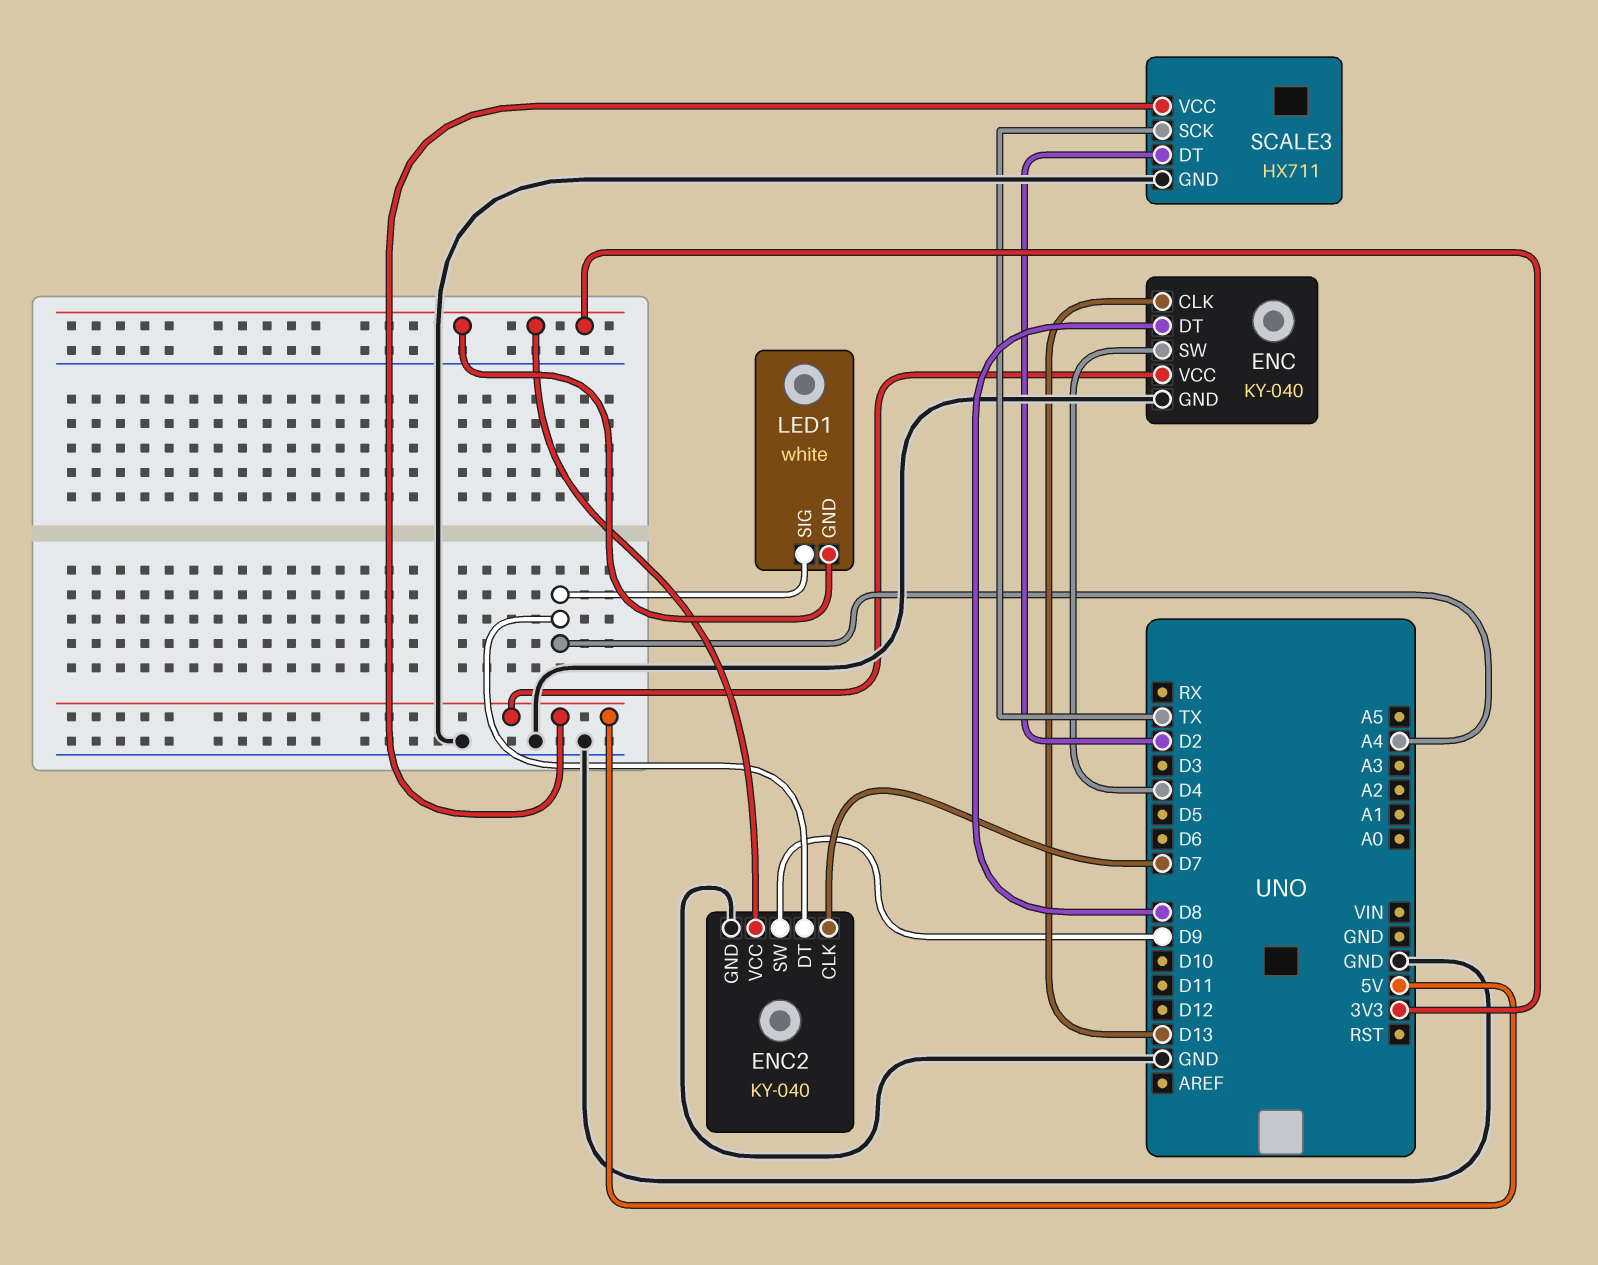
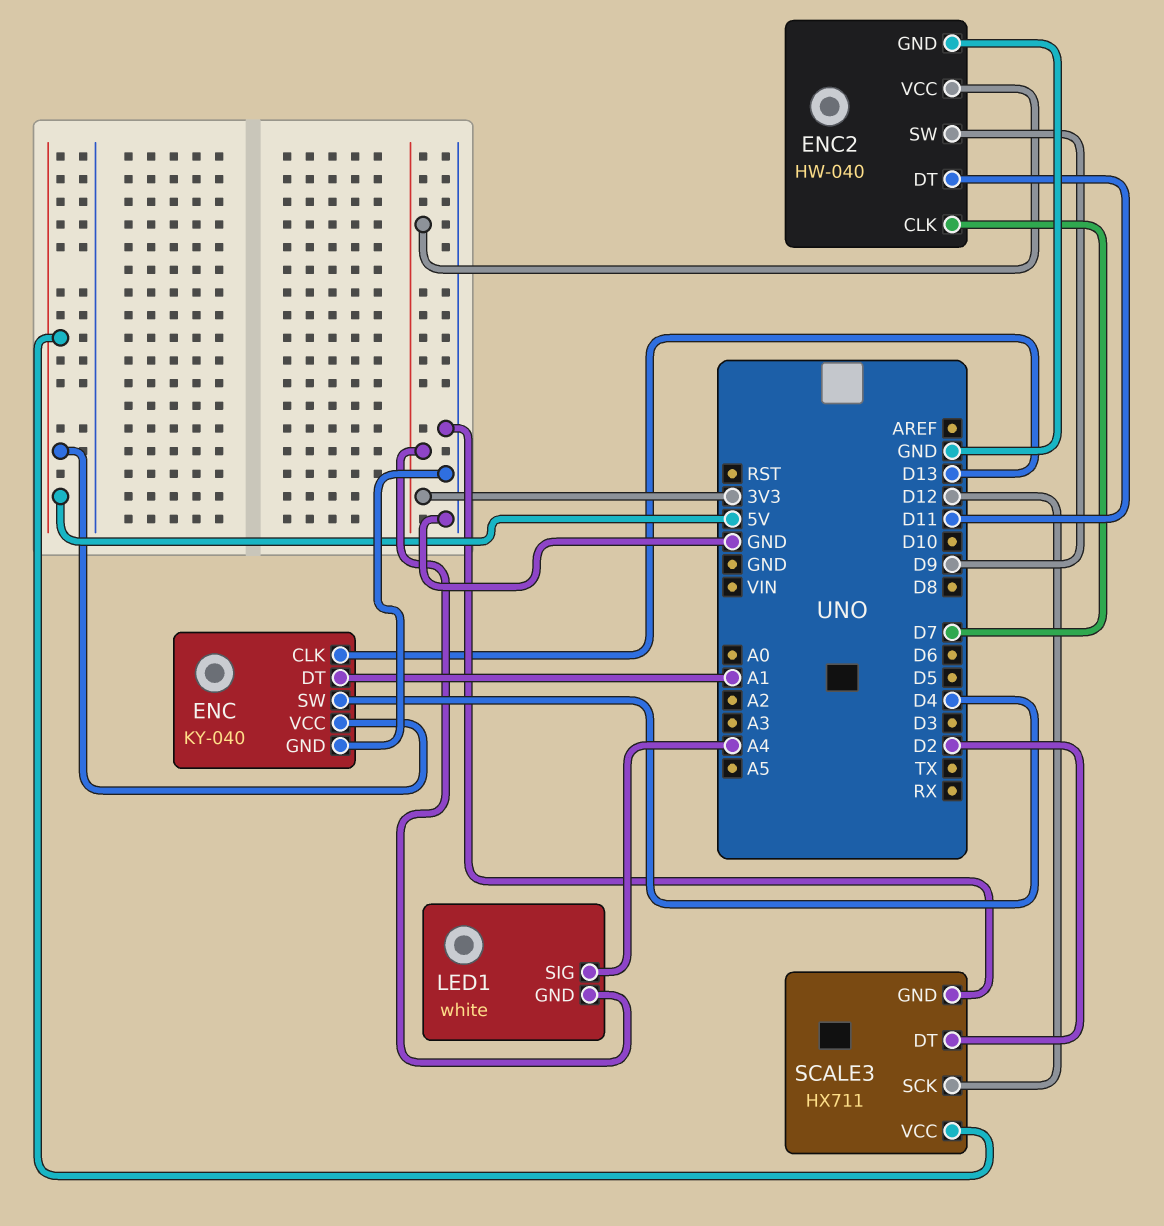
ENC pin DT: D8 -> A1
ENC2: KY-040 -> HW-040
ENC2 pin DT: A4 -> D11
SCALE3 pin SCK: TX -> D12

